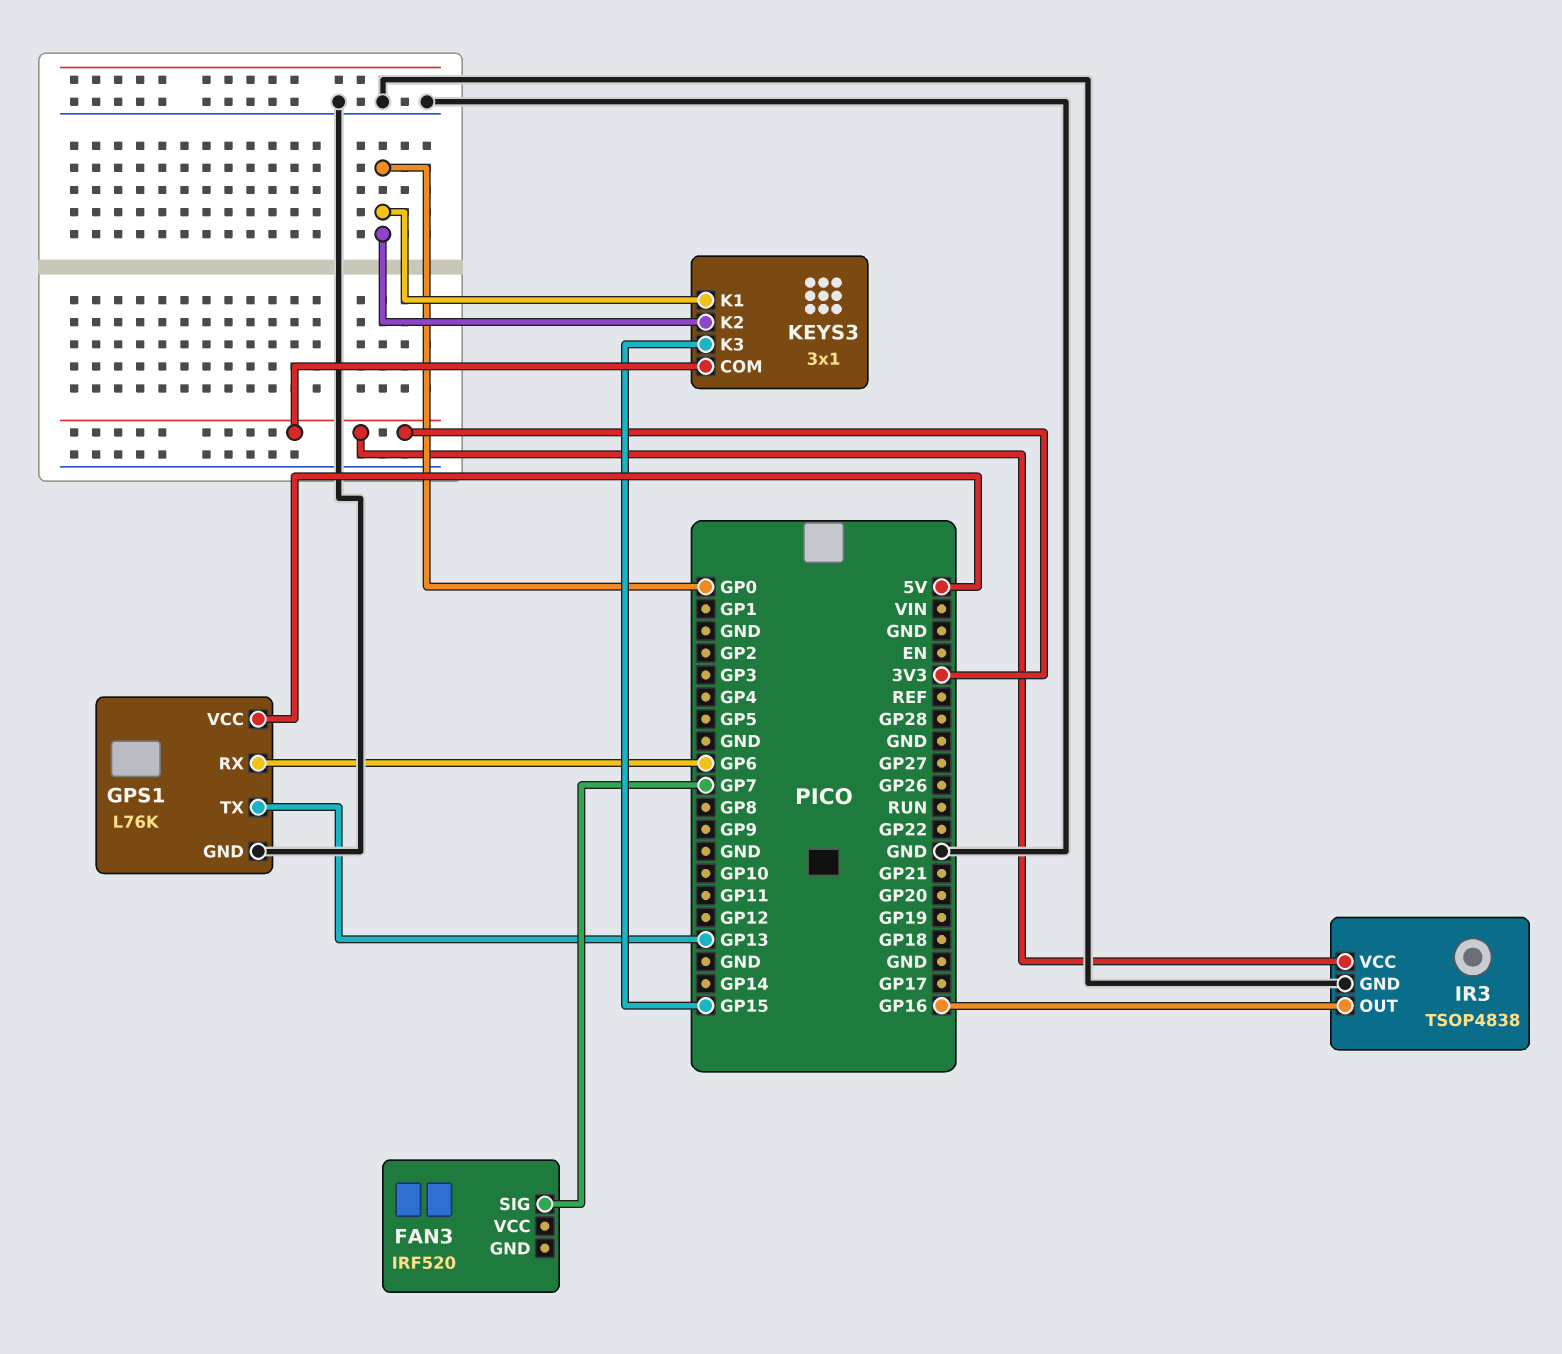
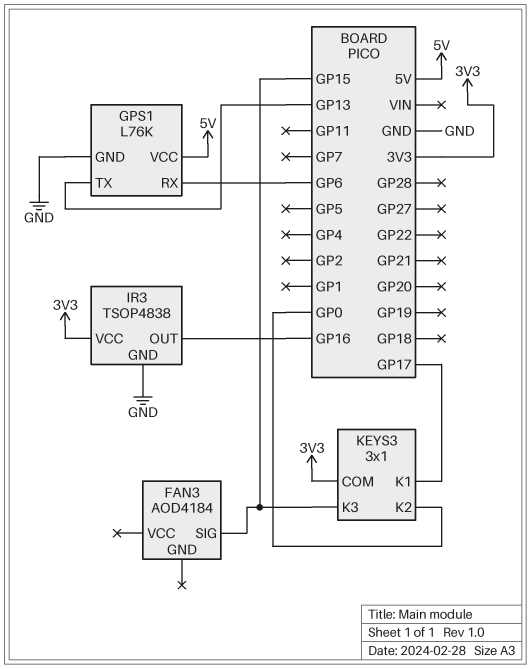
FAN3: IRF520 -> AOD4184
FAN3 pin SIG: GP7 -> GP15
KEYS3 pin K1: GP0 -> GP17

